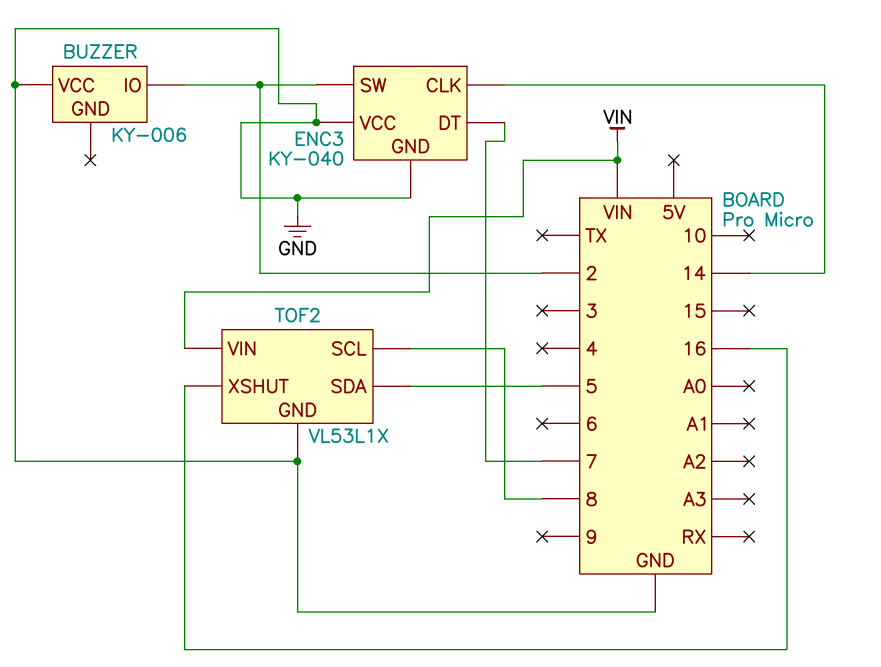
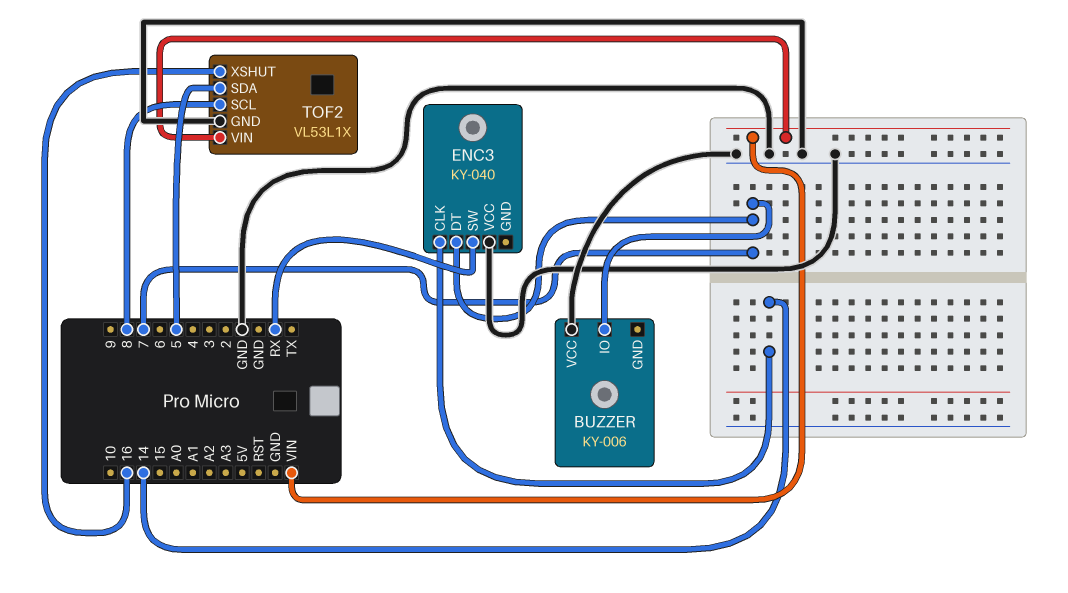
BUZZER pin IO: 2 -> 7
ENC3 pin GND: GND -> none
ENC3 pin SW: 2 -> RX

